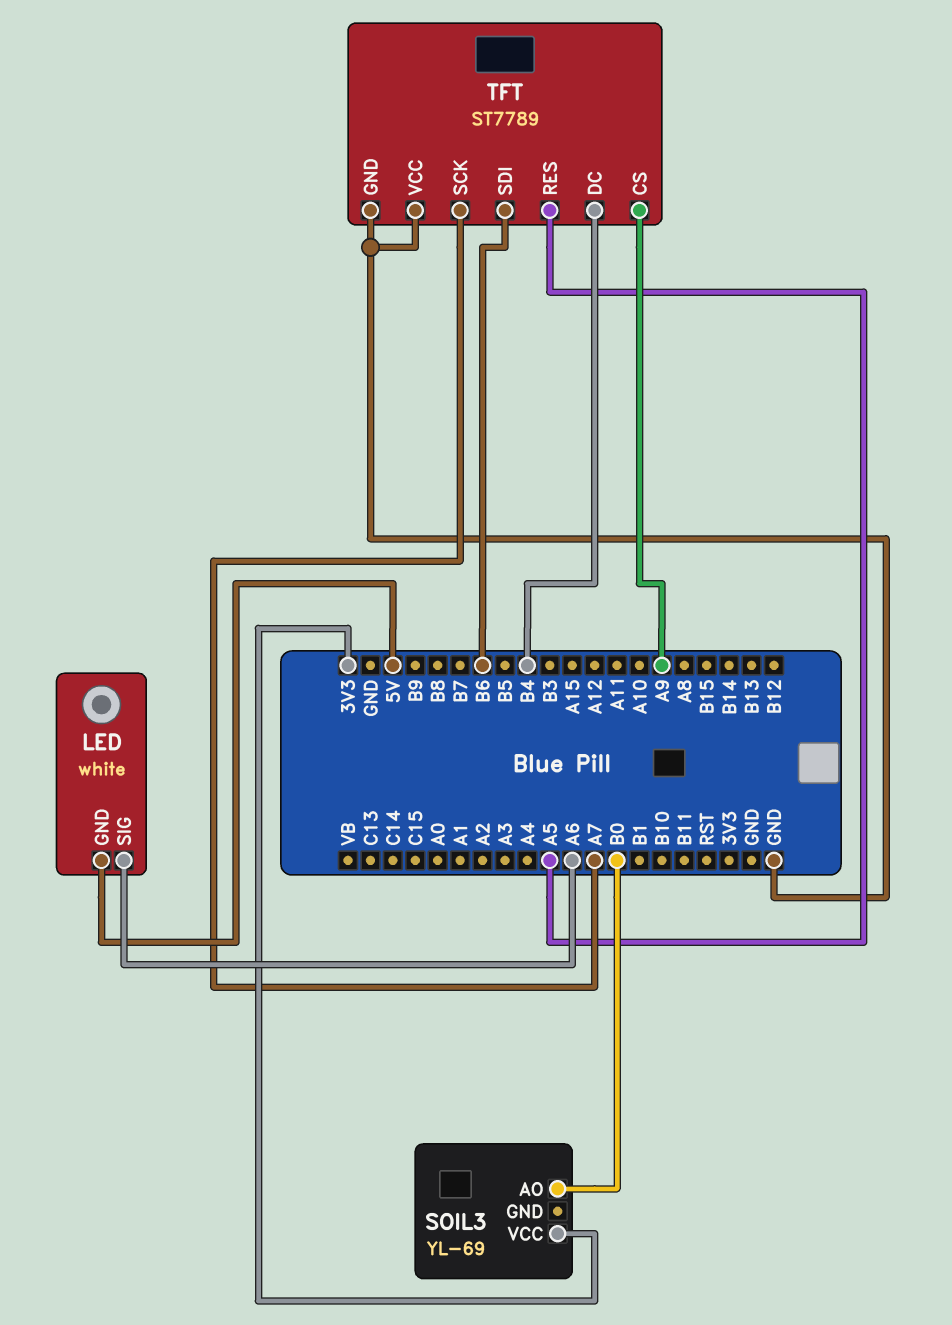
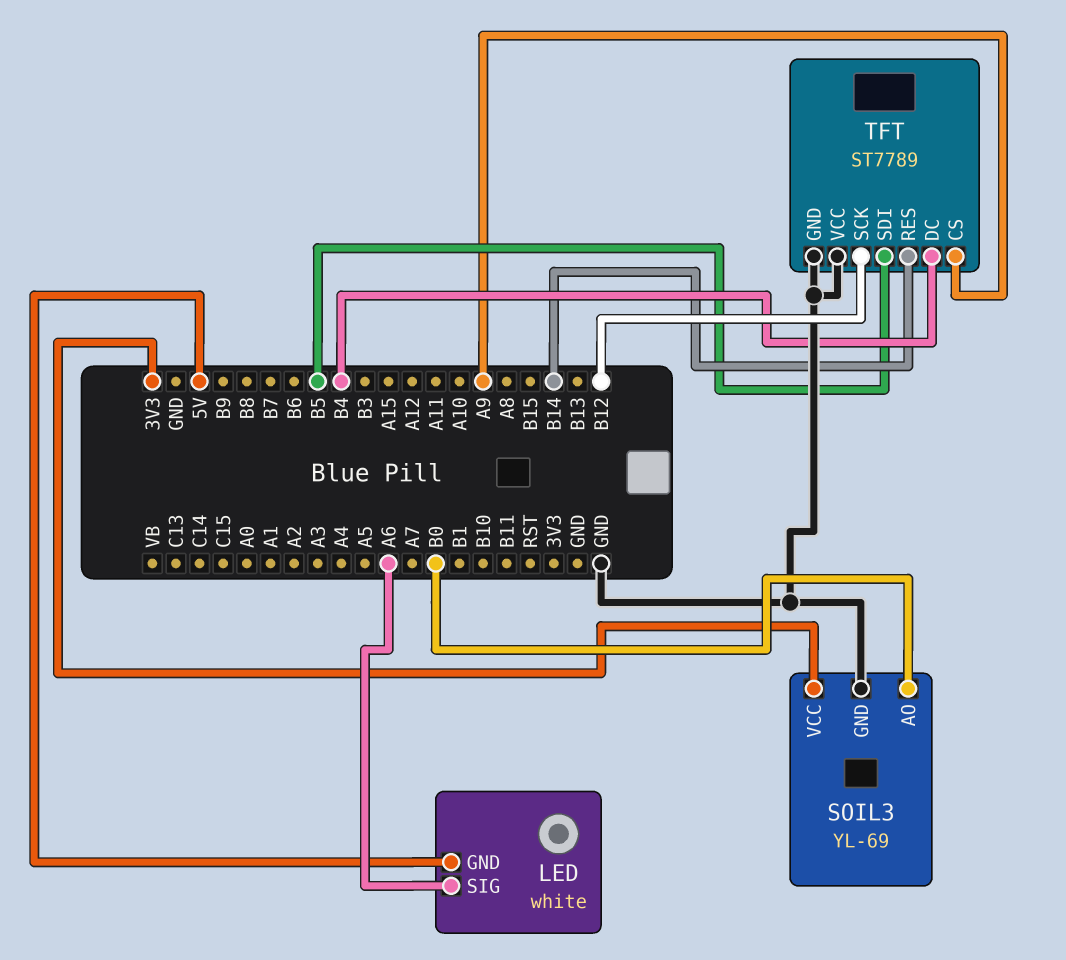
SOIL3 pin GND: none -> GND
TFT pin RES: A5 -> B14
TFT pin SCK: A7 -> B12
TFT pin SDI: B6 -> B5

